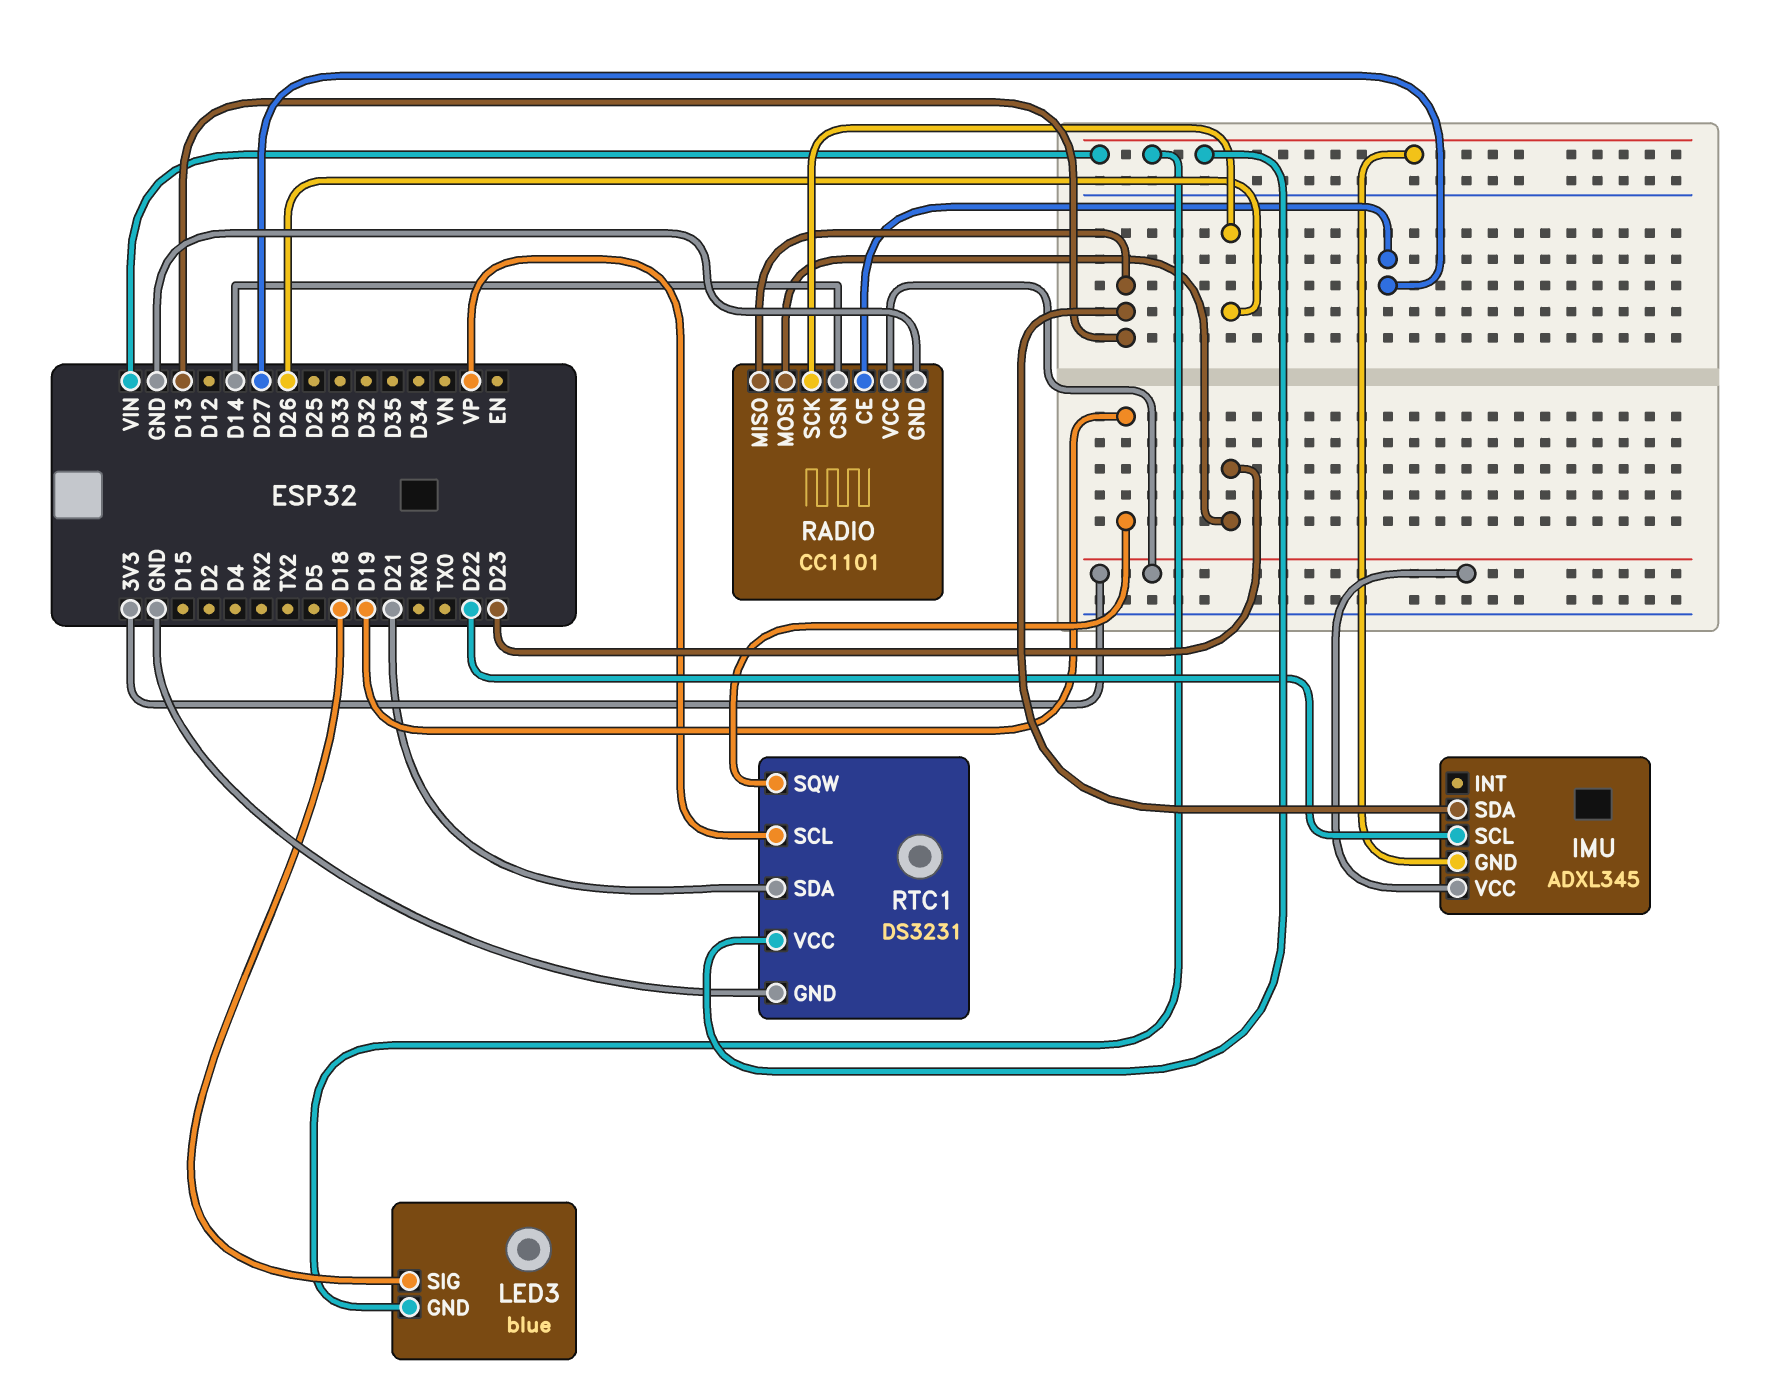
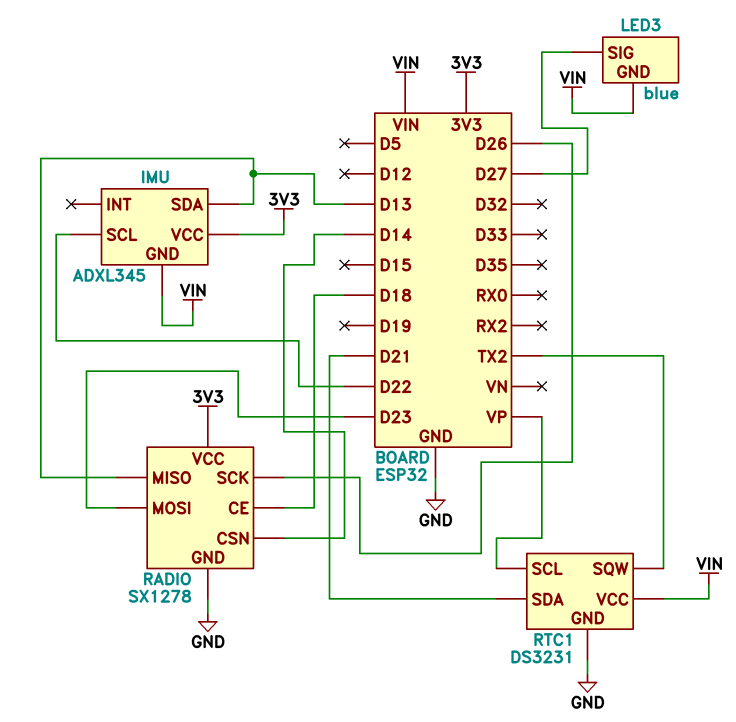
LED3 pin SIG: D18 -> D27
RADIO: CC1101 -> SX1278
RADIO pin CE: D27 -> D18
RTC1 pin SQW: D19 -> TX2

